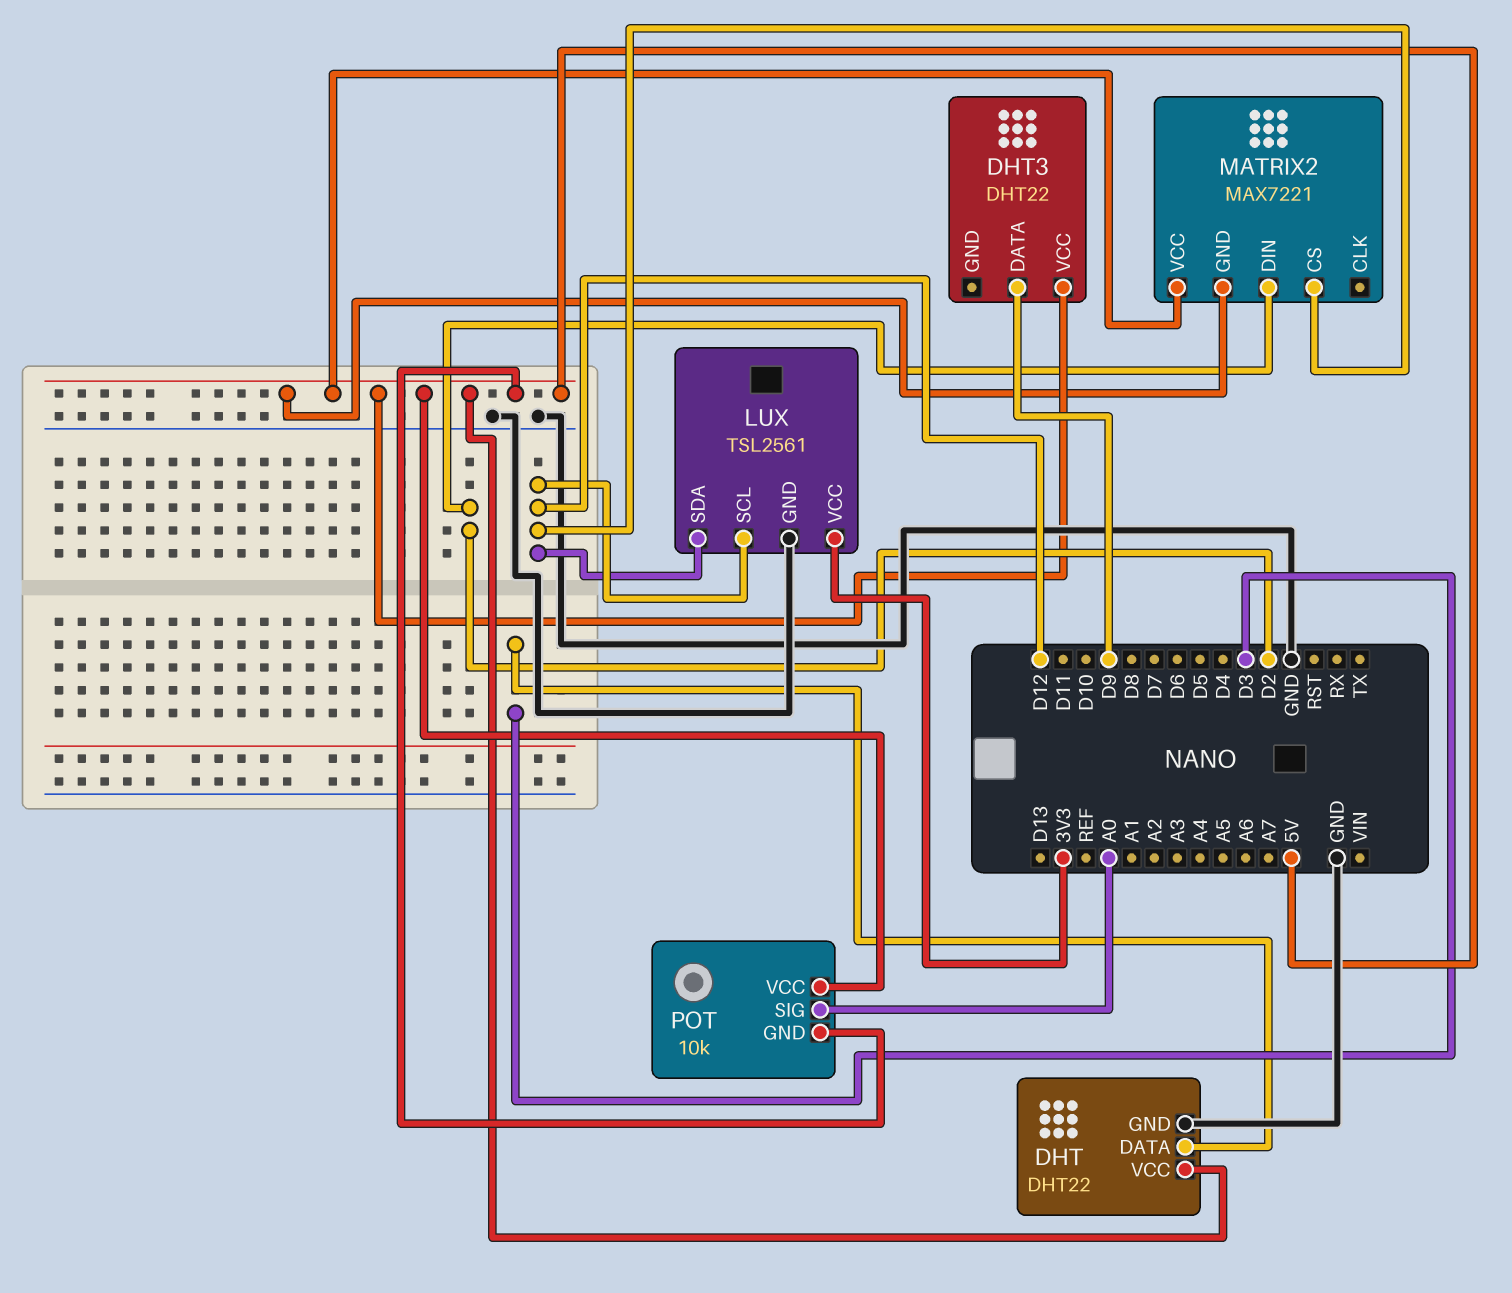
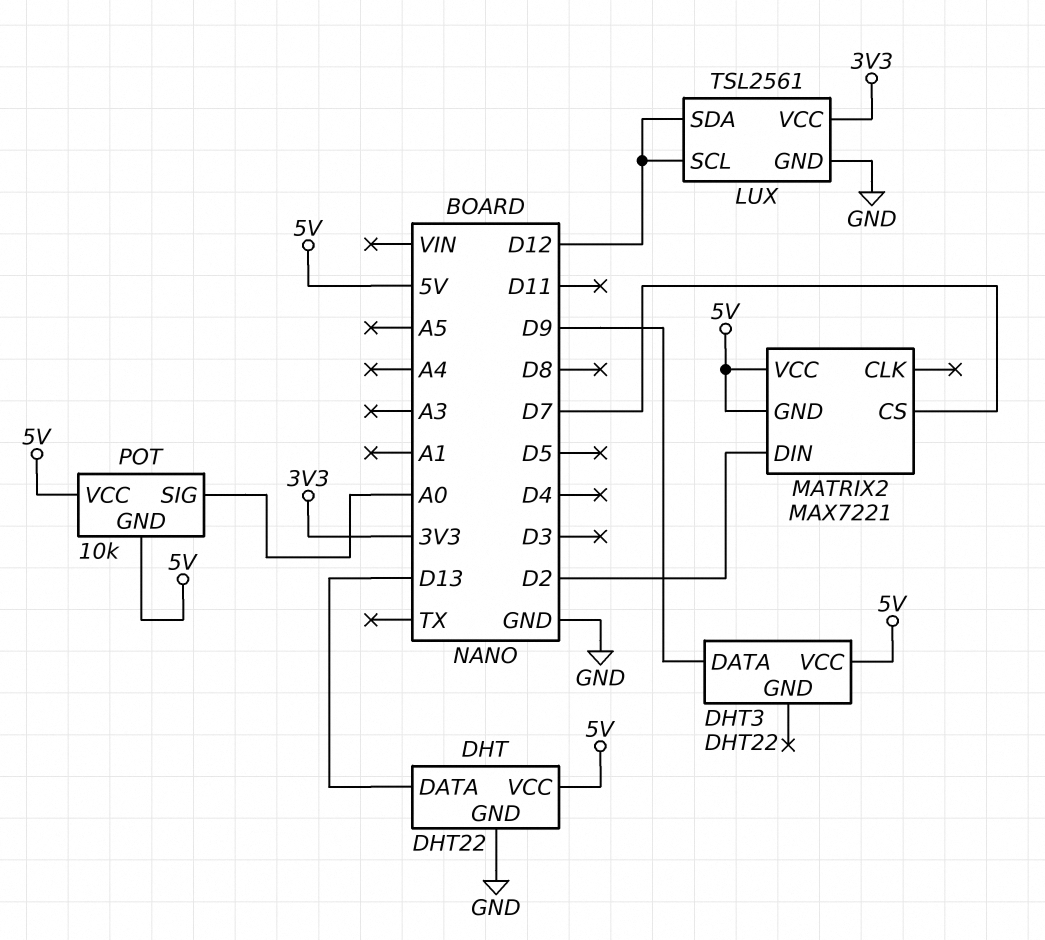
DHT pin DATA: D3 -> D13
MATRIX2 pin CS: D12 -> D7

